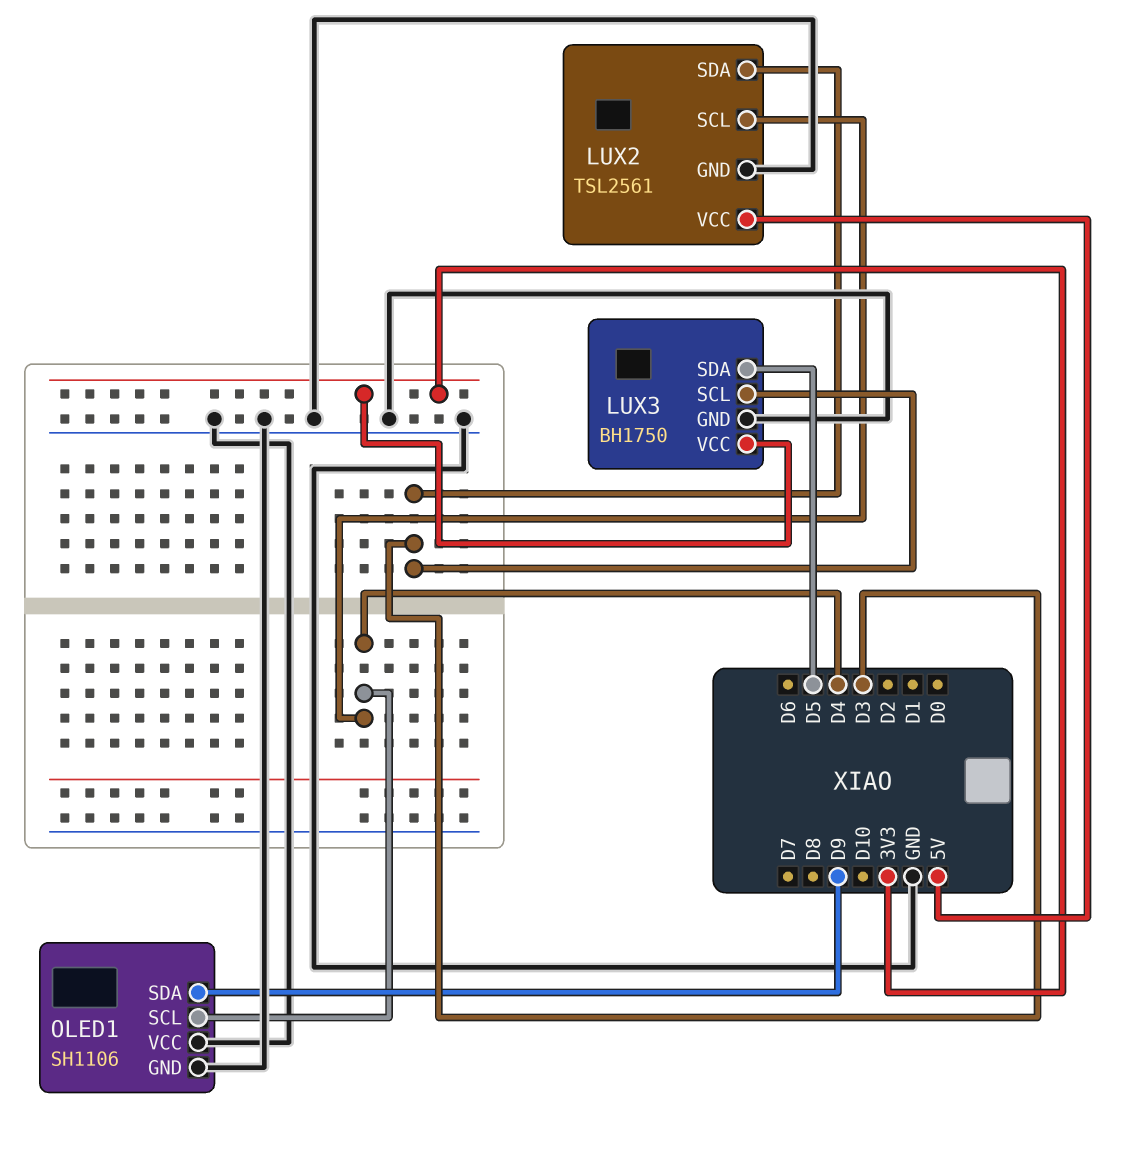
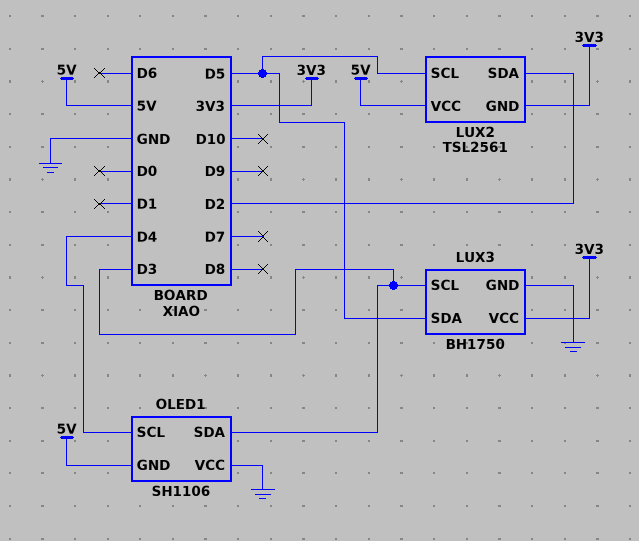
LUX2 pin GND: GND -> 3V3
LUX2 pin SCL: D4 -> D5
LUX2 pin SDA: D3 -> D2
OLED1 pin GND: GND -> 5V
OLED1 pin SDA: D9 -> D3

